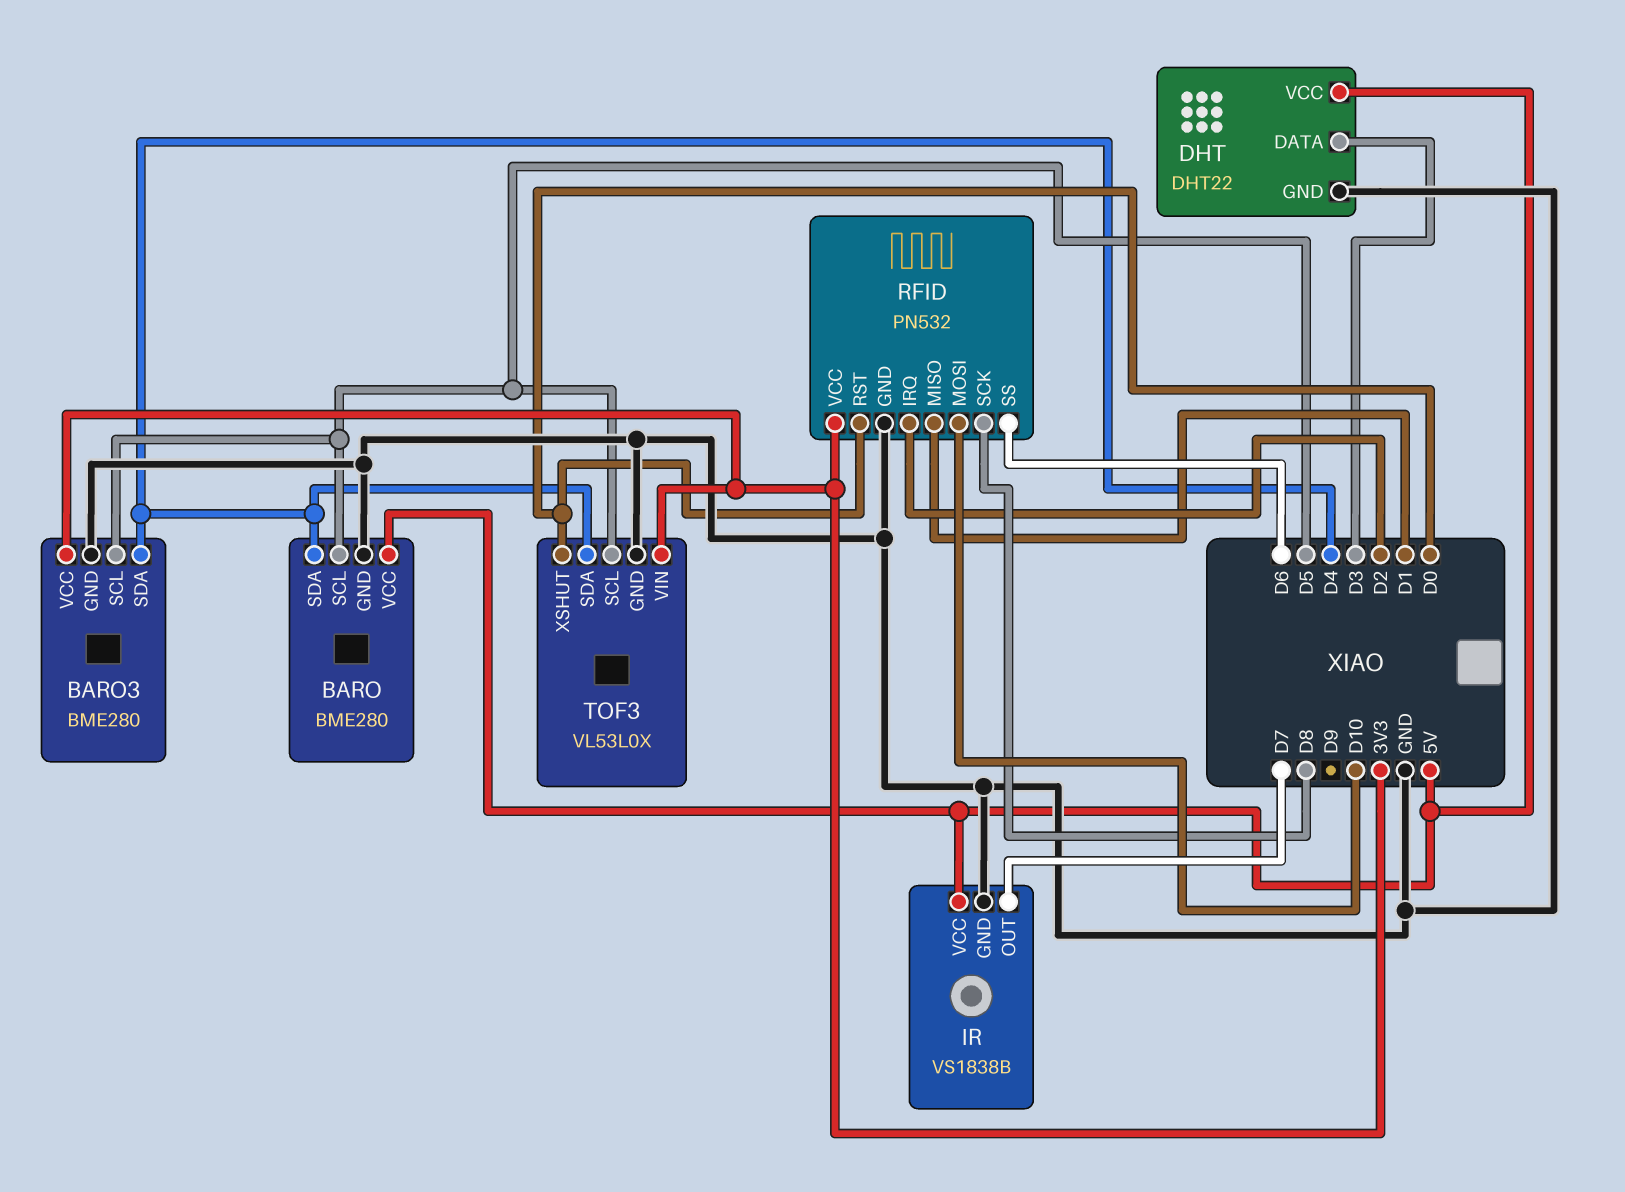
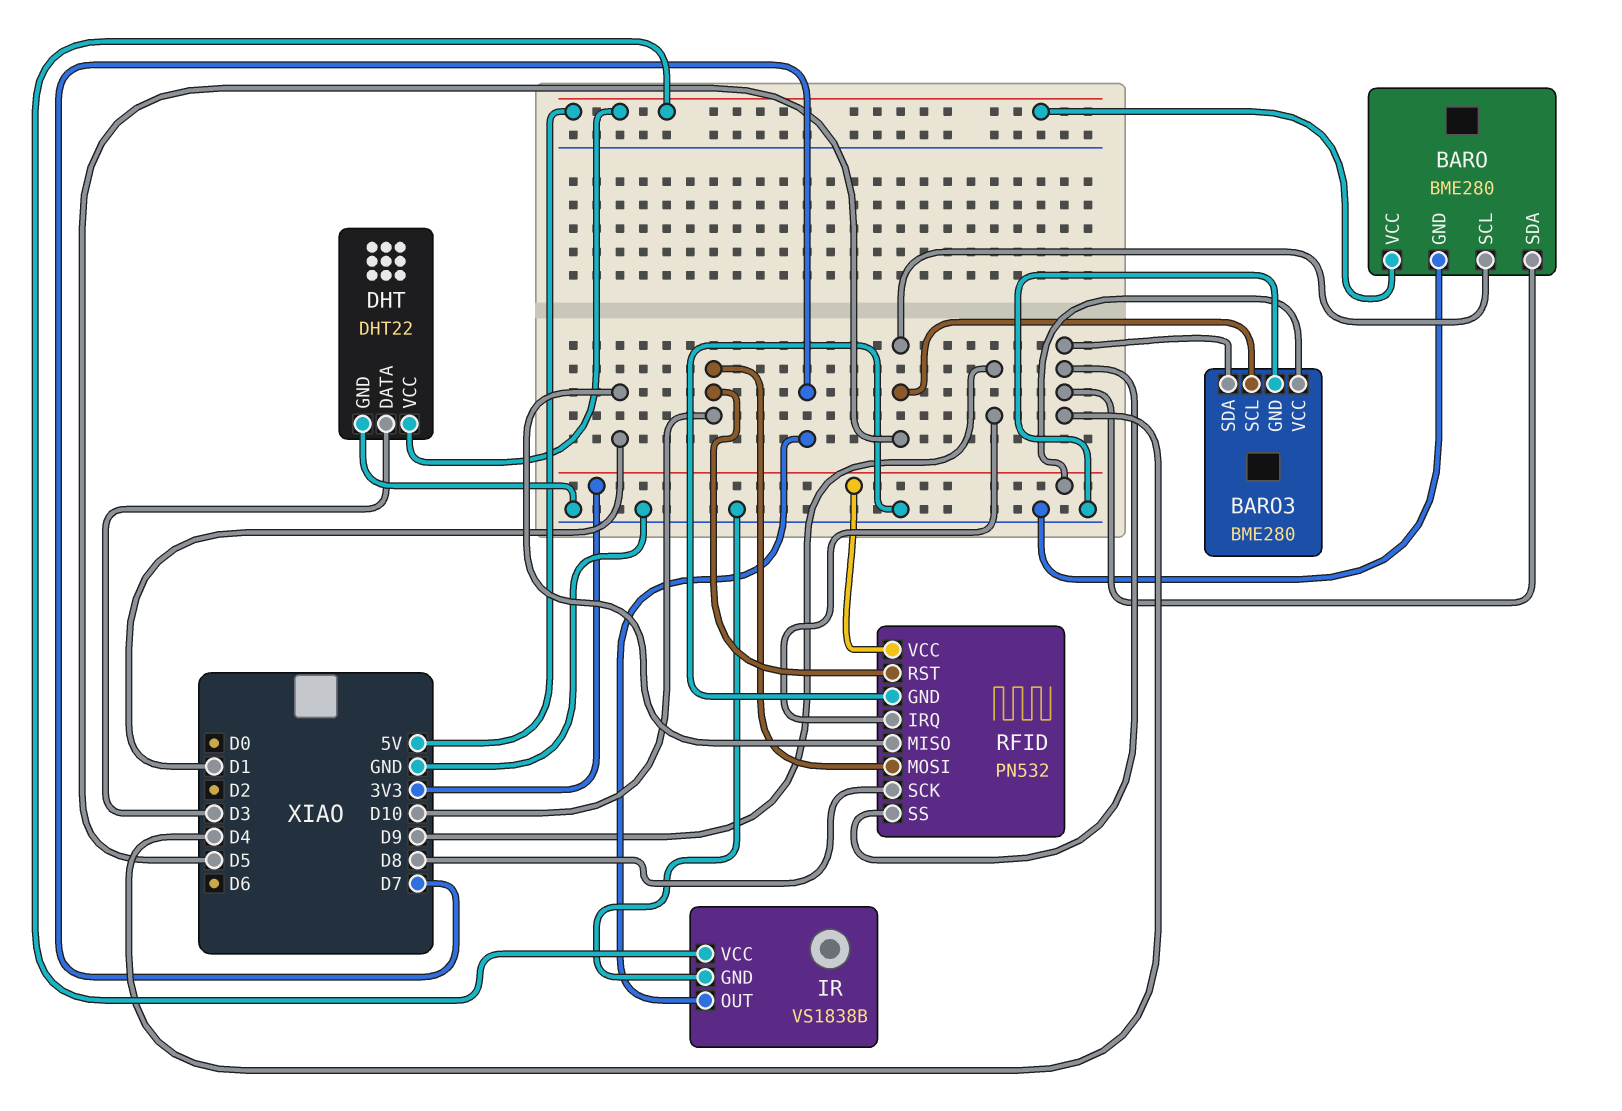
RFID pin IRQ: D2 -> D9
RFID pin RST: D0 -> D10
RFID pin SS: D6 -> D4
TOF3: VL53L0X -> none
TOF3 pin GND: GND -> none
TOF3 pin SCL: D5 -> none
TOF3 pin SDA: D4 -> none
TOF3 pin VIN: 3V3 -> none
TOF3 pin XSHUT: D0 -> none

